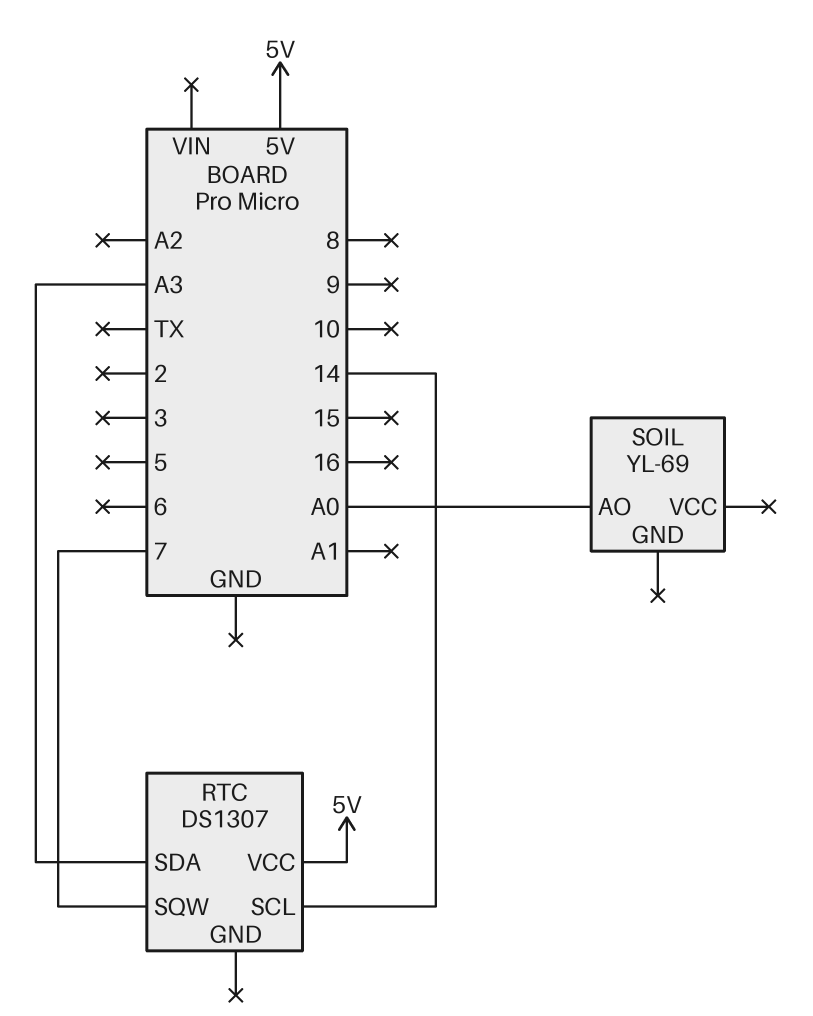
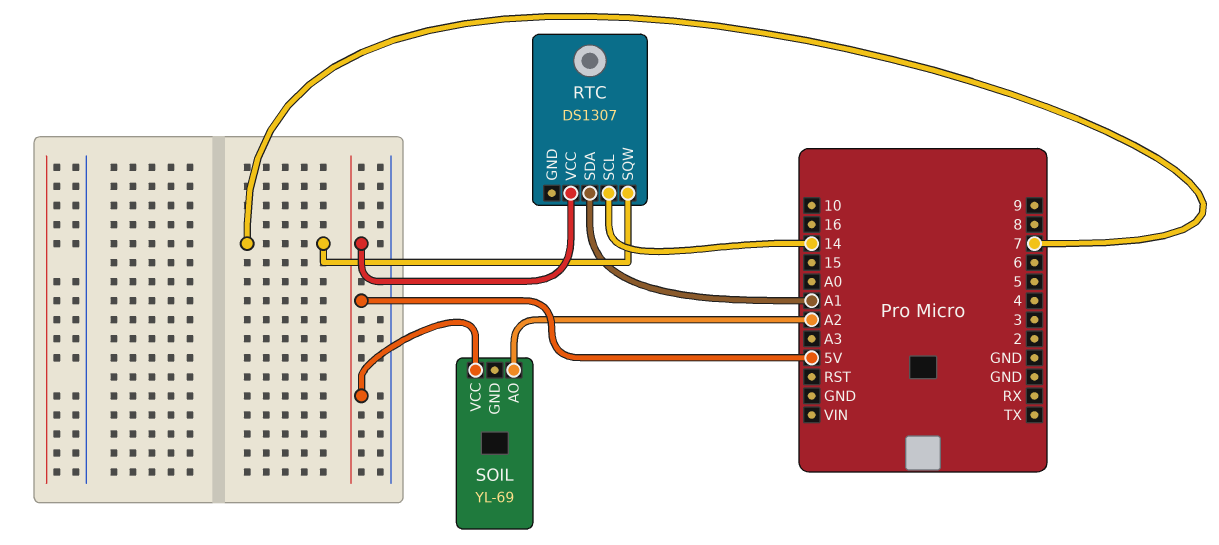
RTC pin SDA: A3 -> A1
SOIL pin AO: A0 -> A2
SOIL pin VCC: none -> 5V

